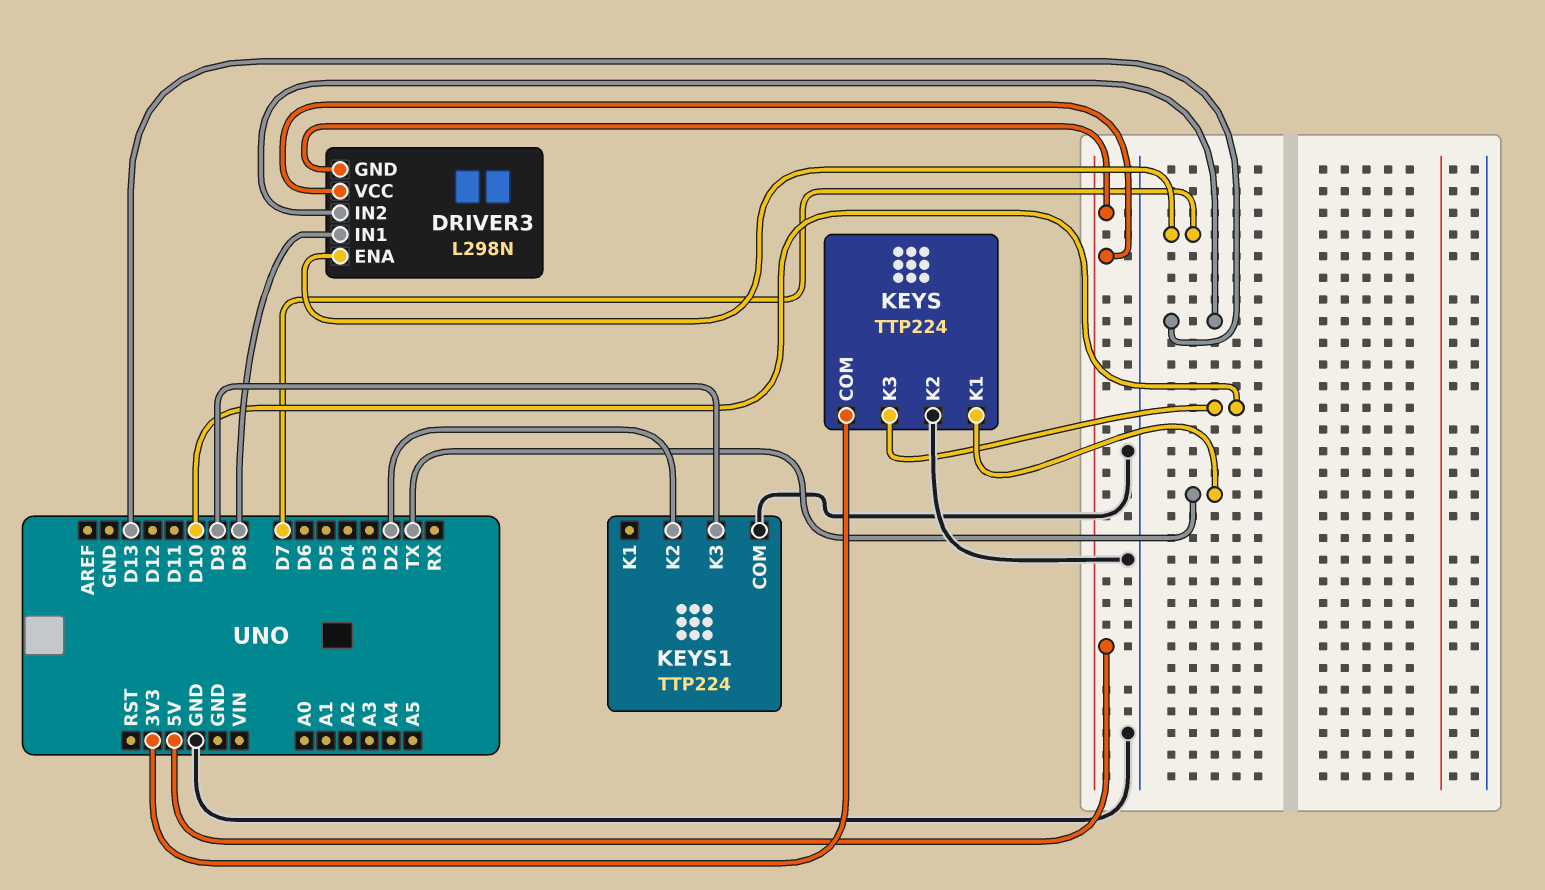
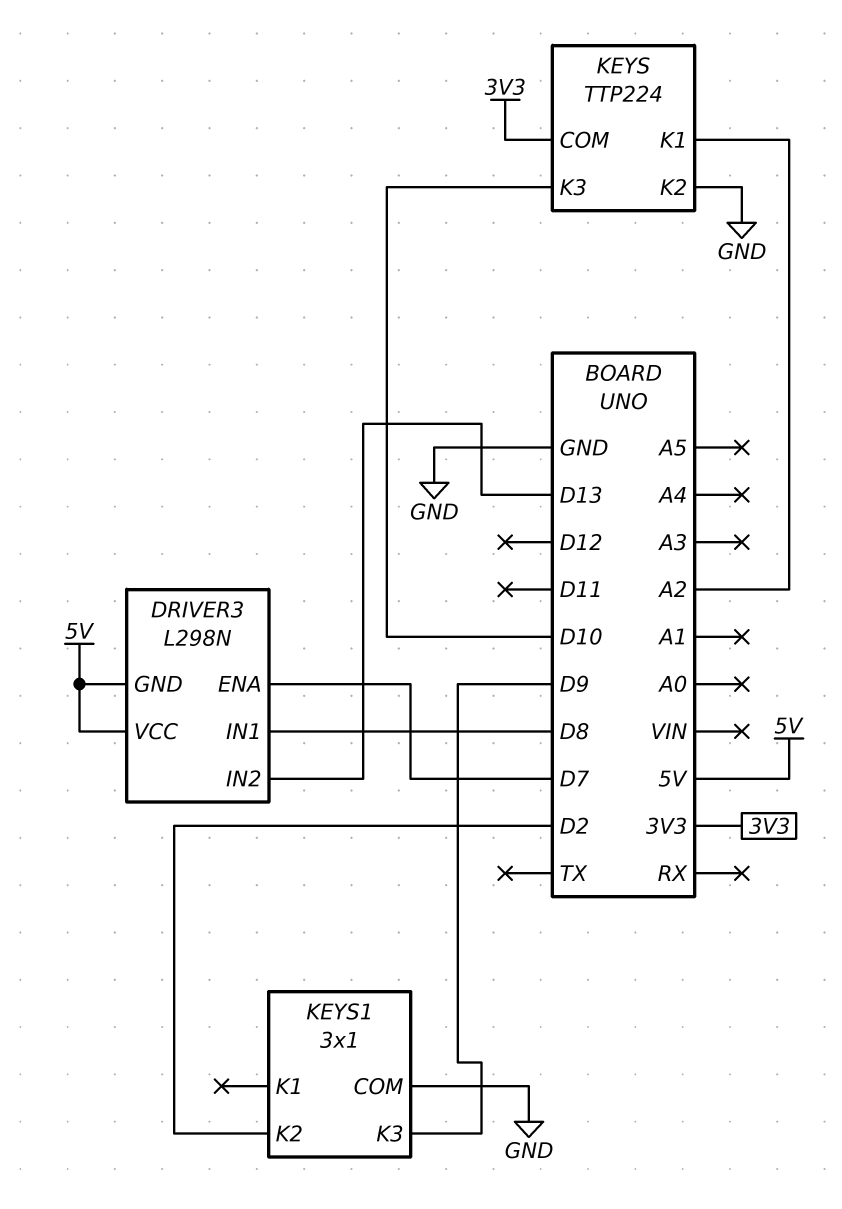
KEYS pin K1: TX -> A2
KEYS1: TTP224 -> 3x1

